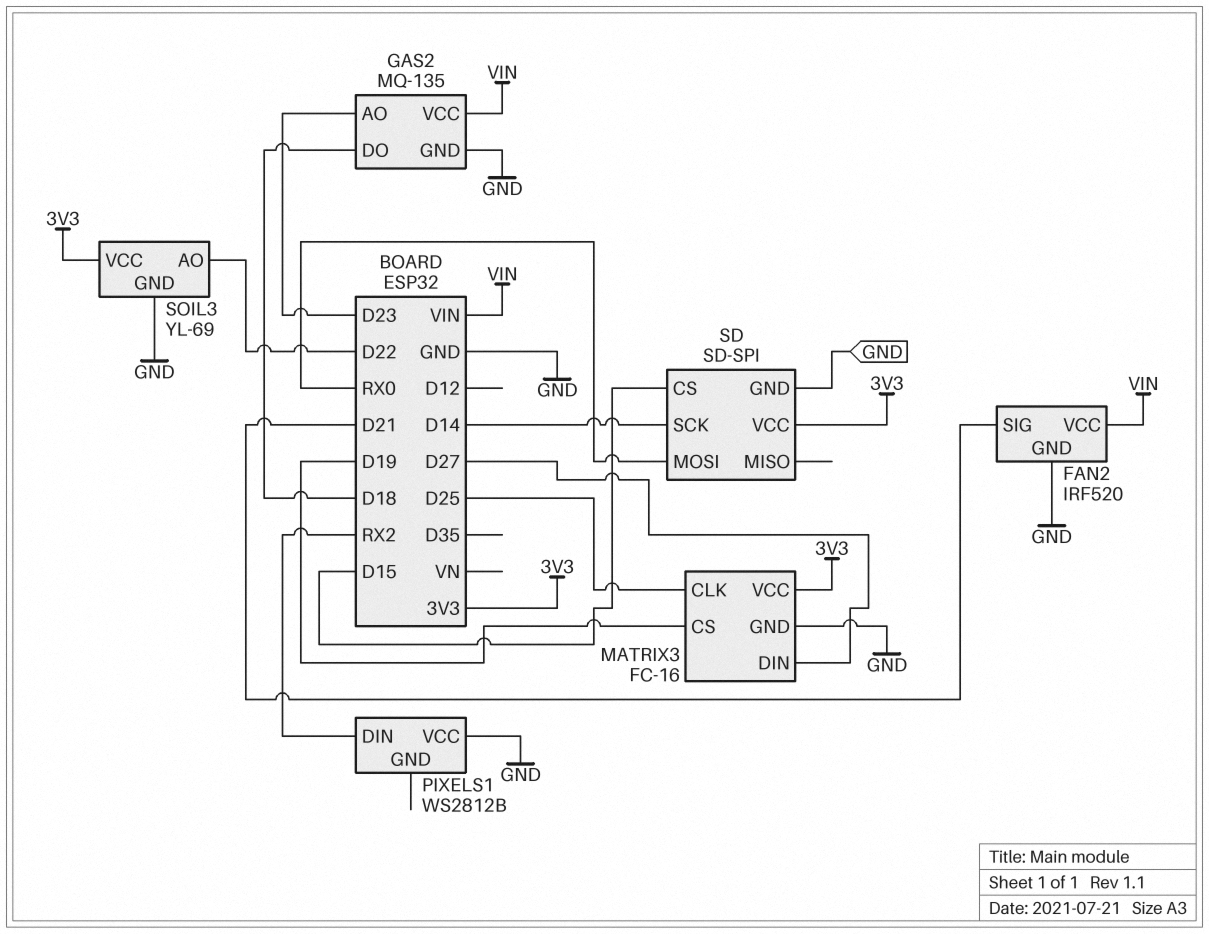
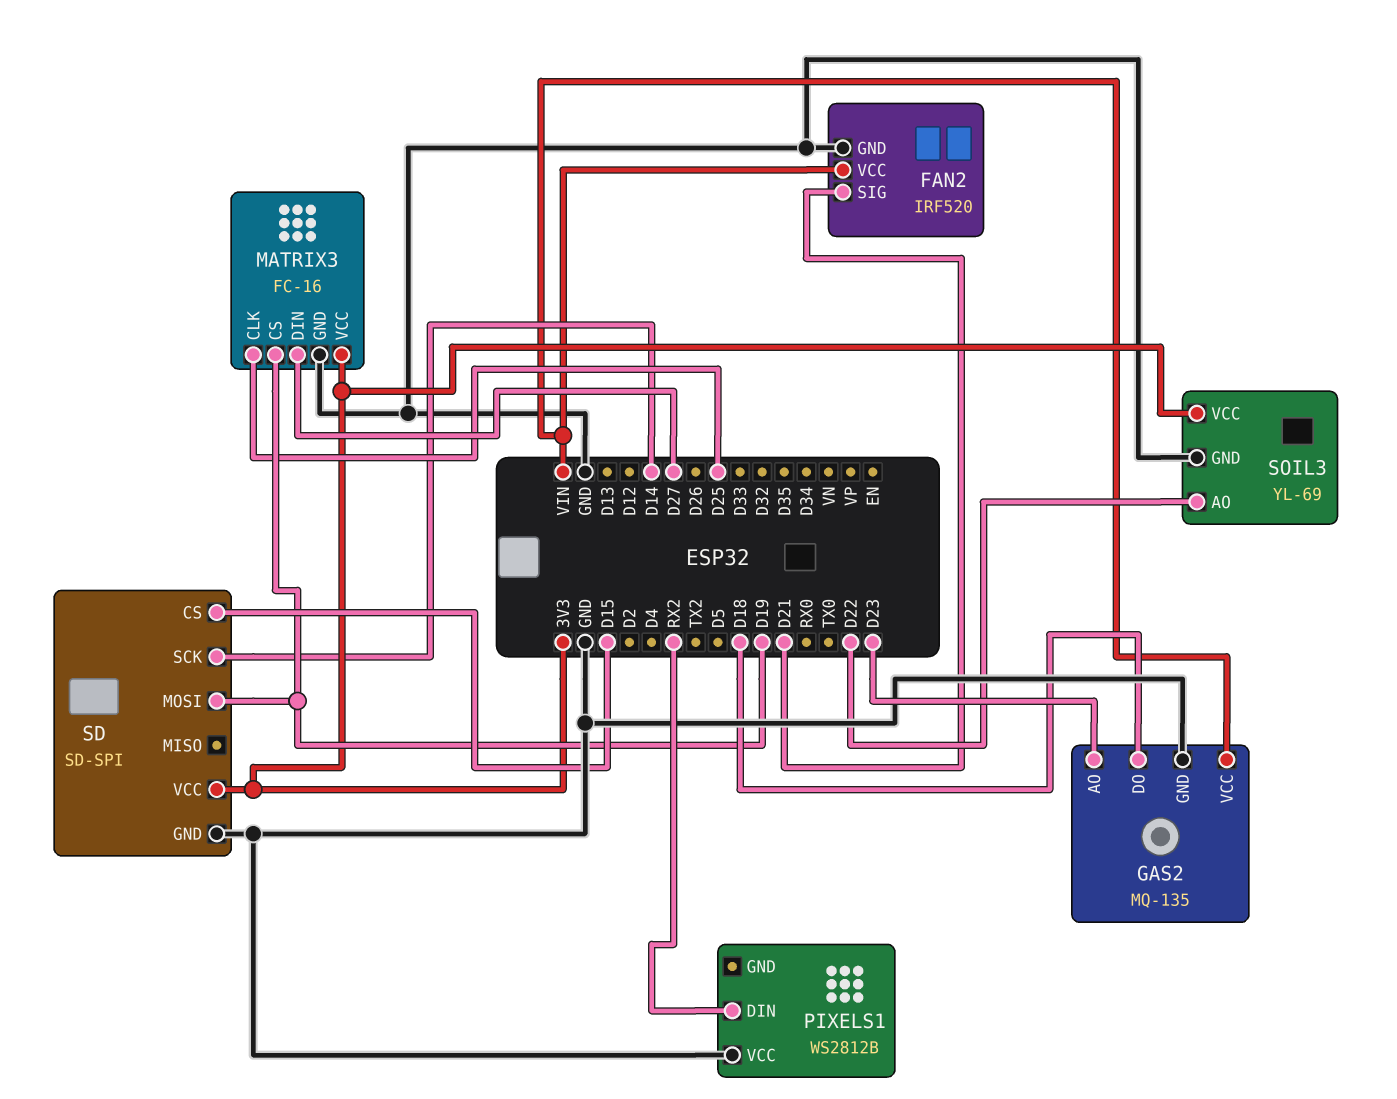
SD pin MOSI: RX0 -> D19

